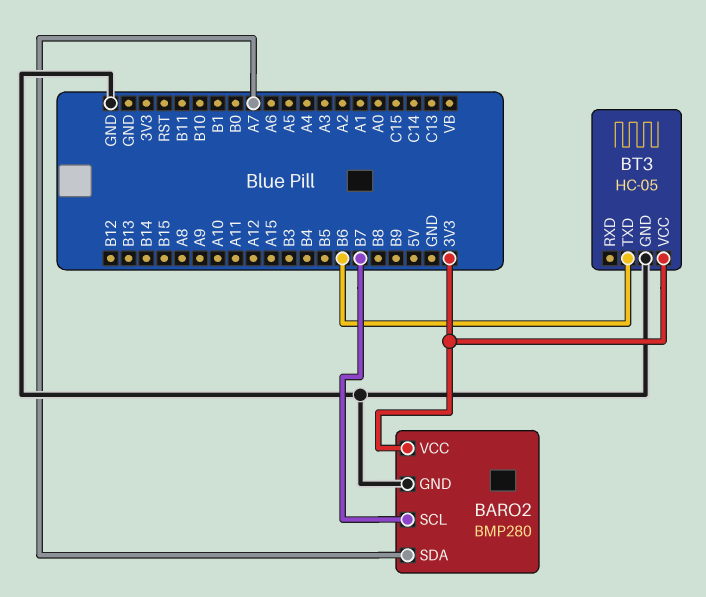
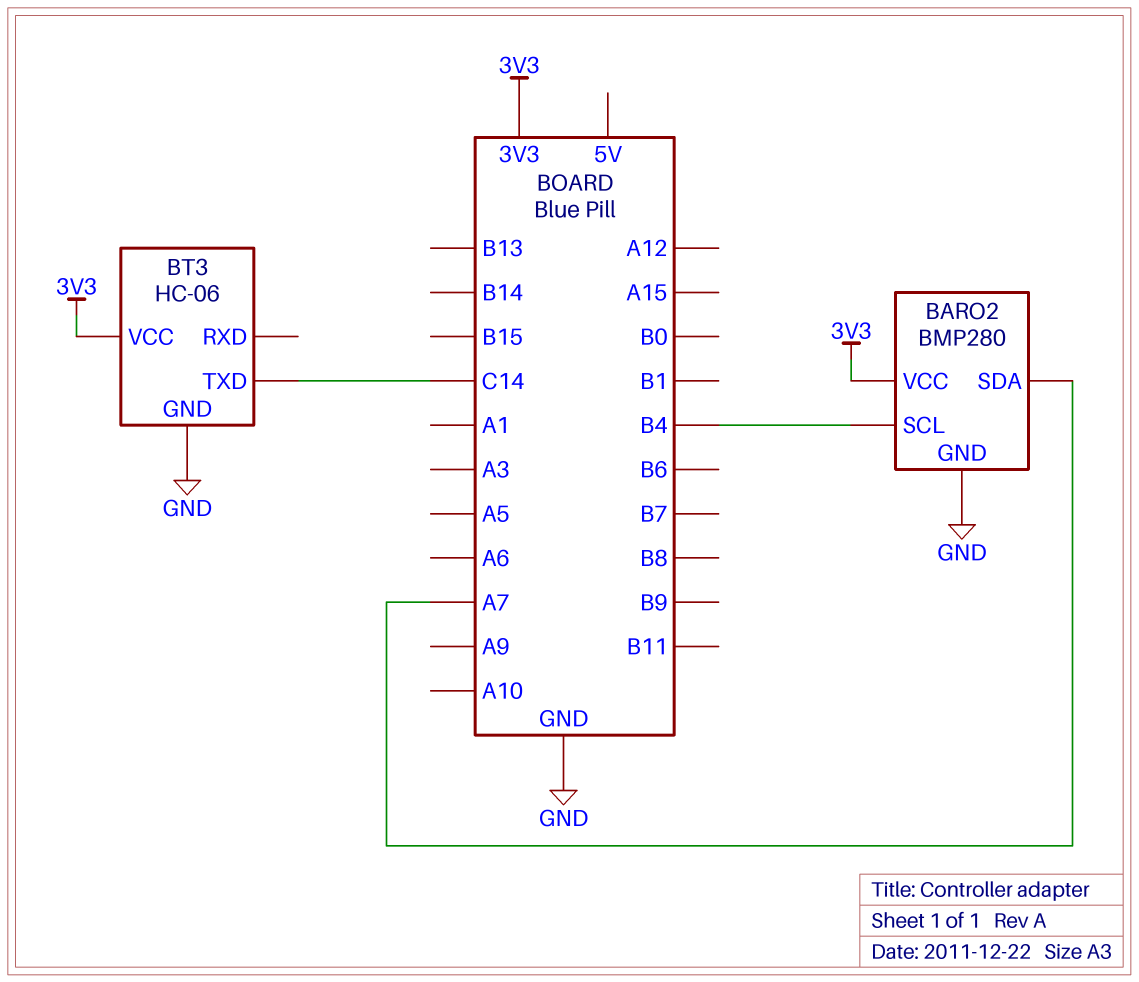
BARO2 pin SCL: B7 -> B4
BT3: HC-05 -> HC-06
BT3 pin TXD: B6 -> C14

